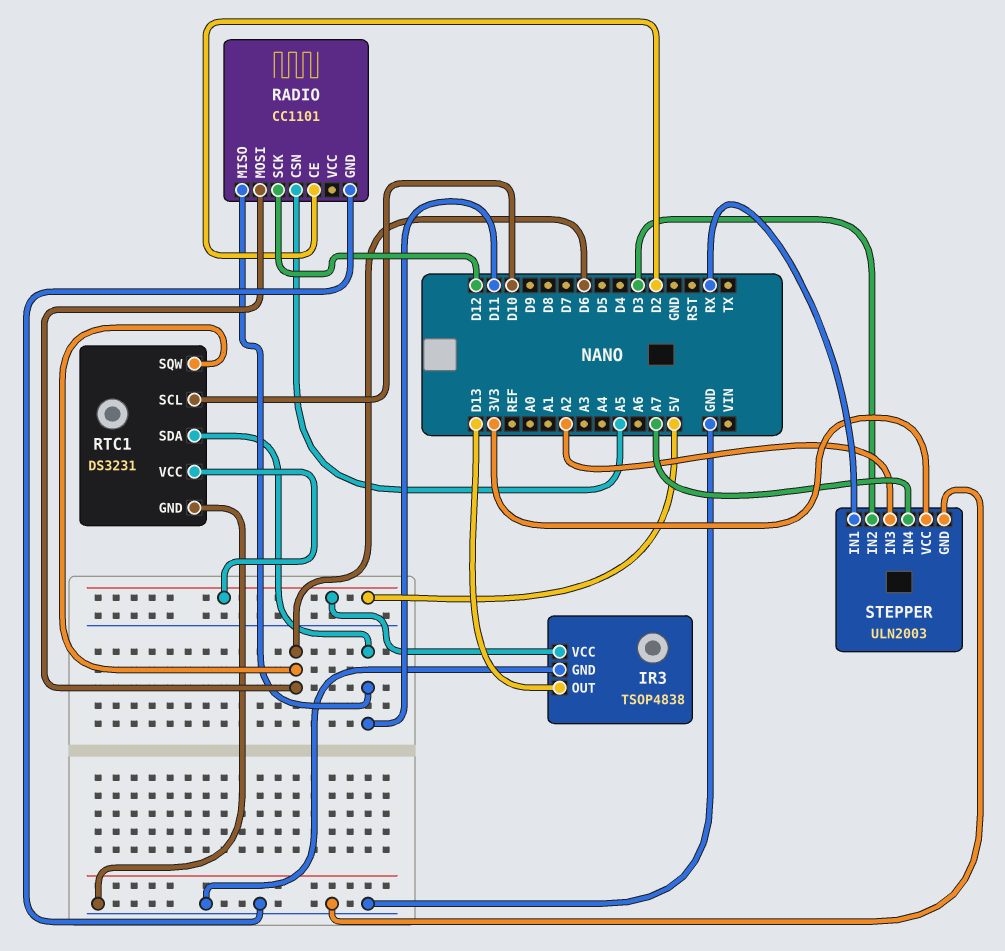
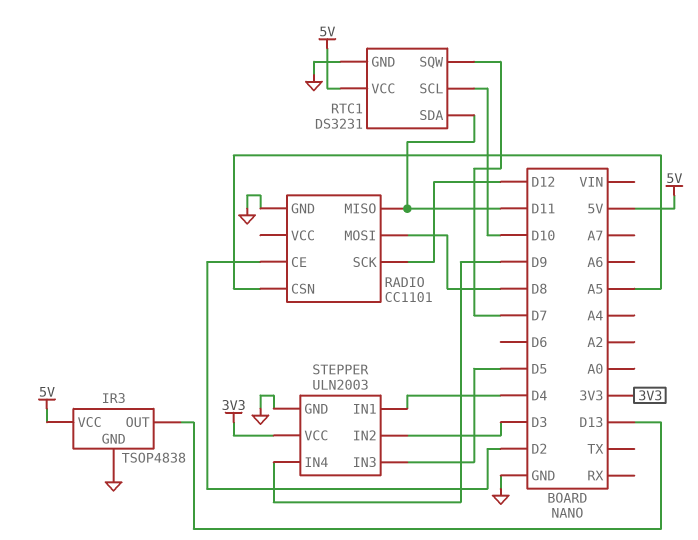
RADIO pin MOSI: D6 -> D8
RTC1 pin SQW: D6 -> D7
STEPPER pin IN1: RX -> D4
STEPPER pin IN3: A2 -> D5
STEPPER pin IN4: A7 -> D9

